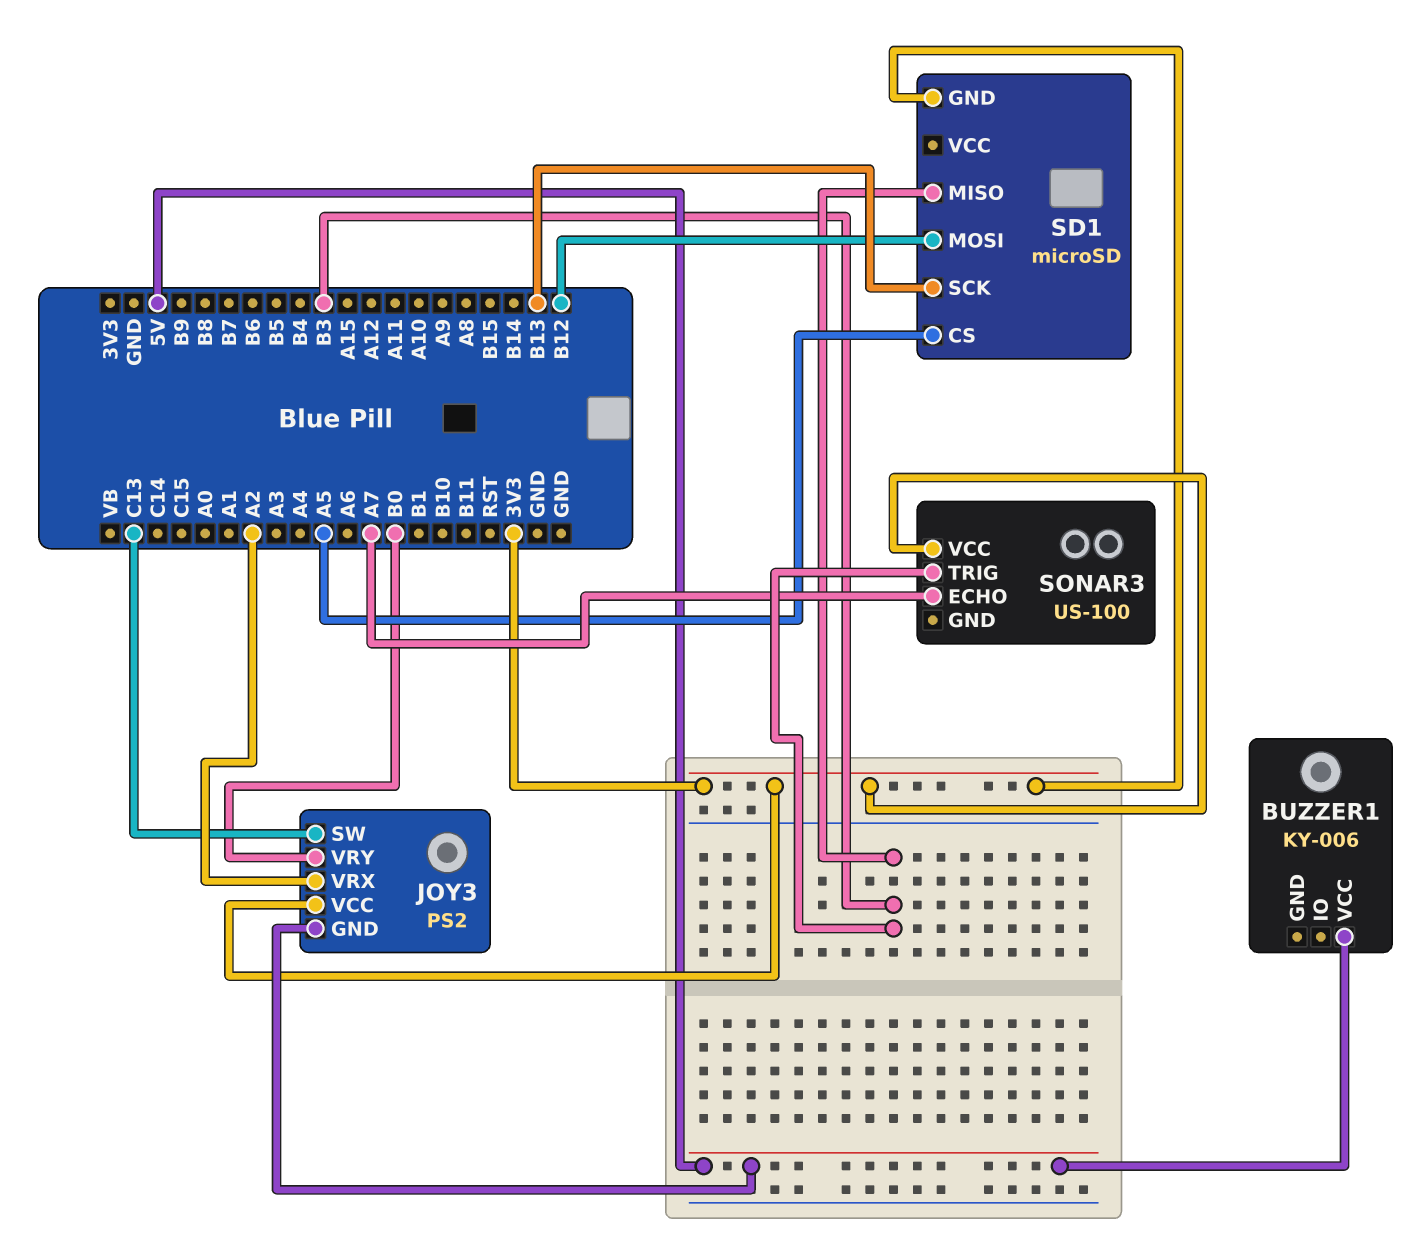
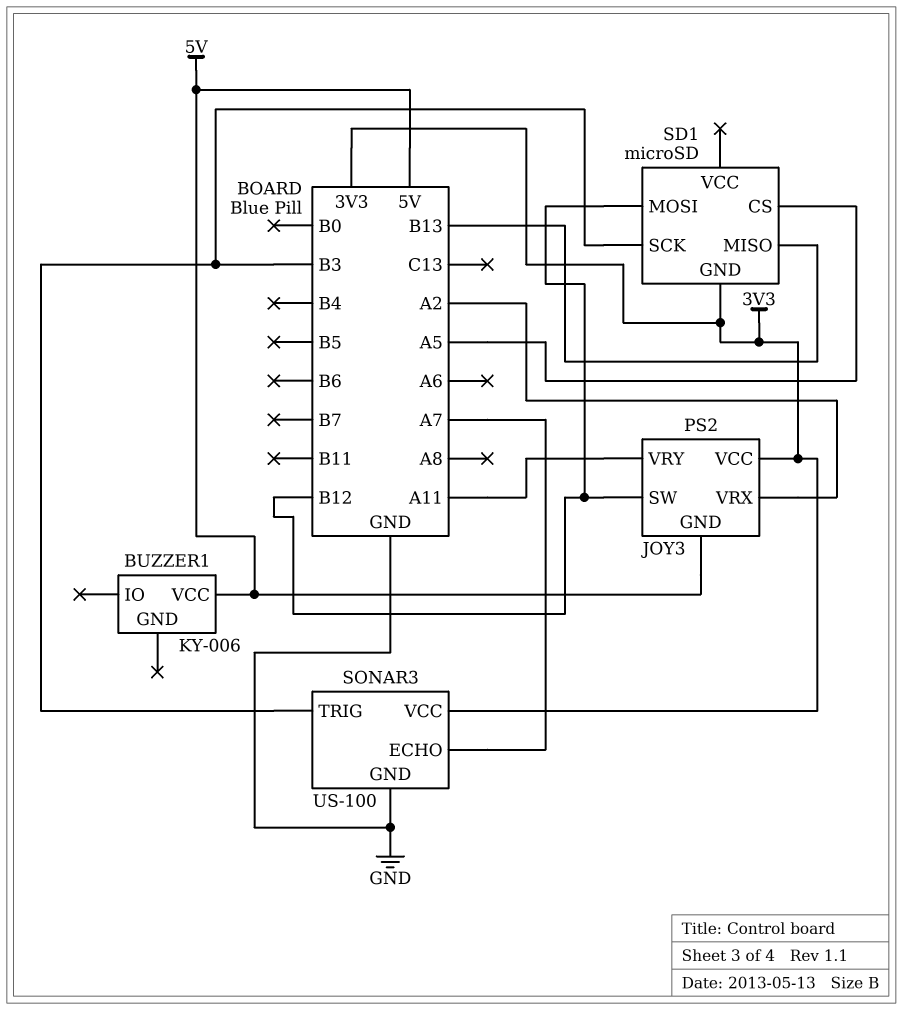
JOY3 pin SW: C13 -> B12
JOY3 pin VRY: B0 -> A11
SD1 pin MISO: B3 -> B13
SD1 pin SCK: B13 -> B3
SONAR3 pin GND: none -> GND

